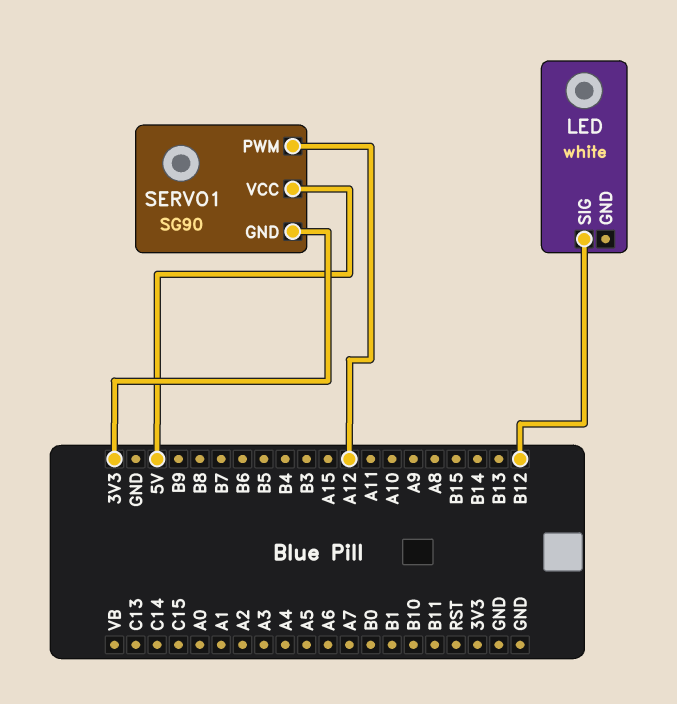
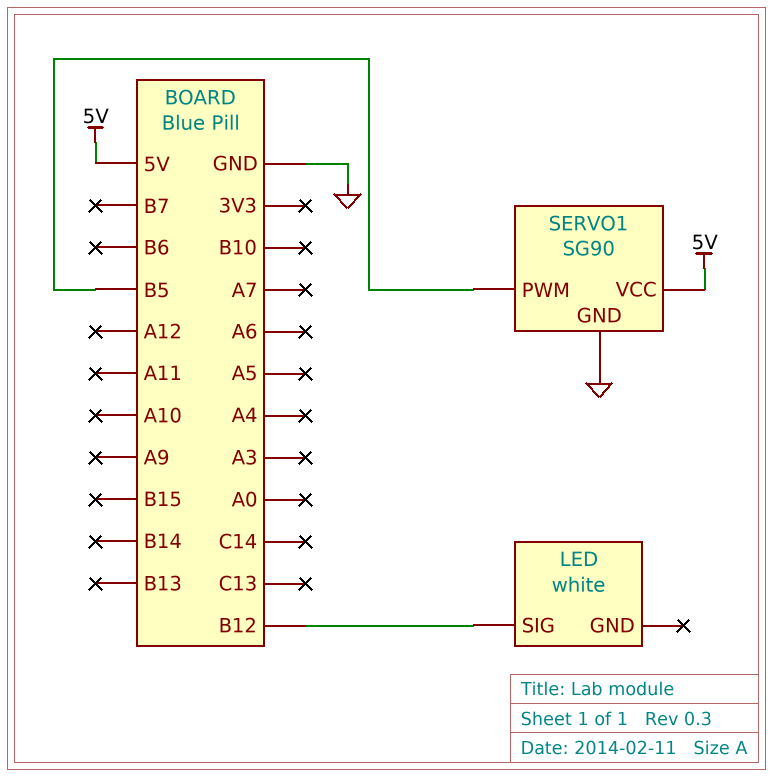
SERVO1 pin GND: 3V3 -> GND
SERVO1 pin PWM: A12 -> B5

